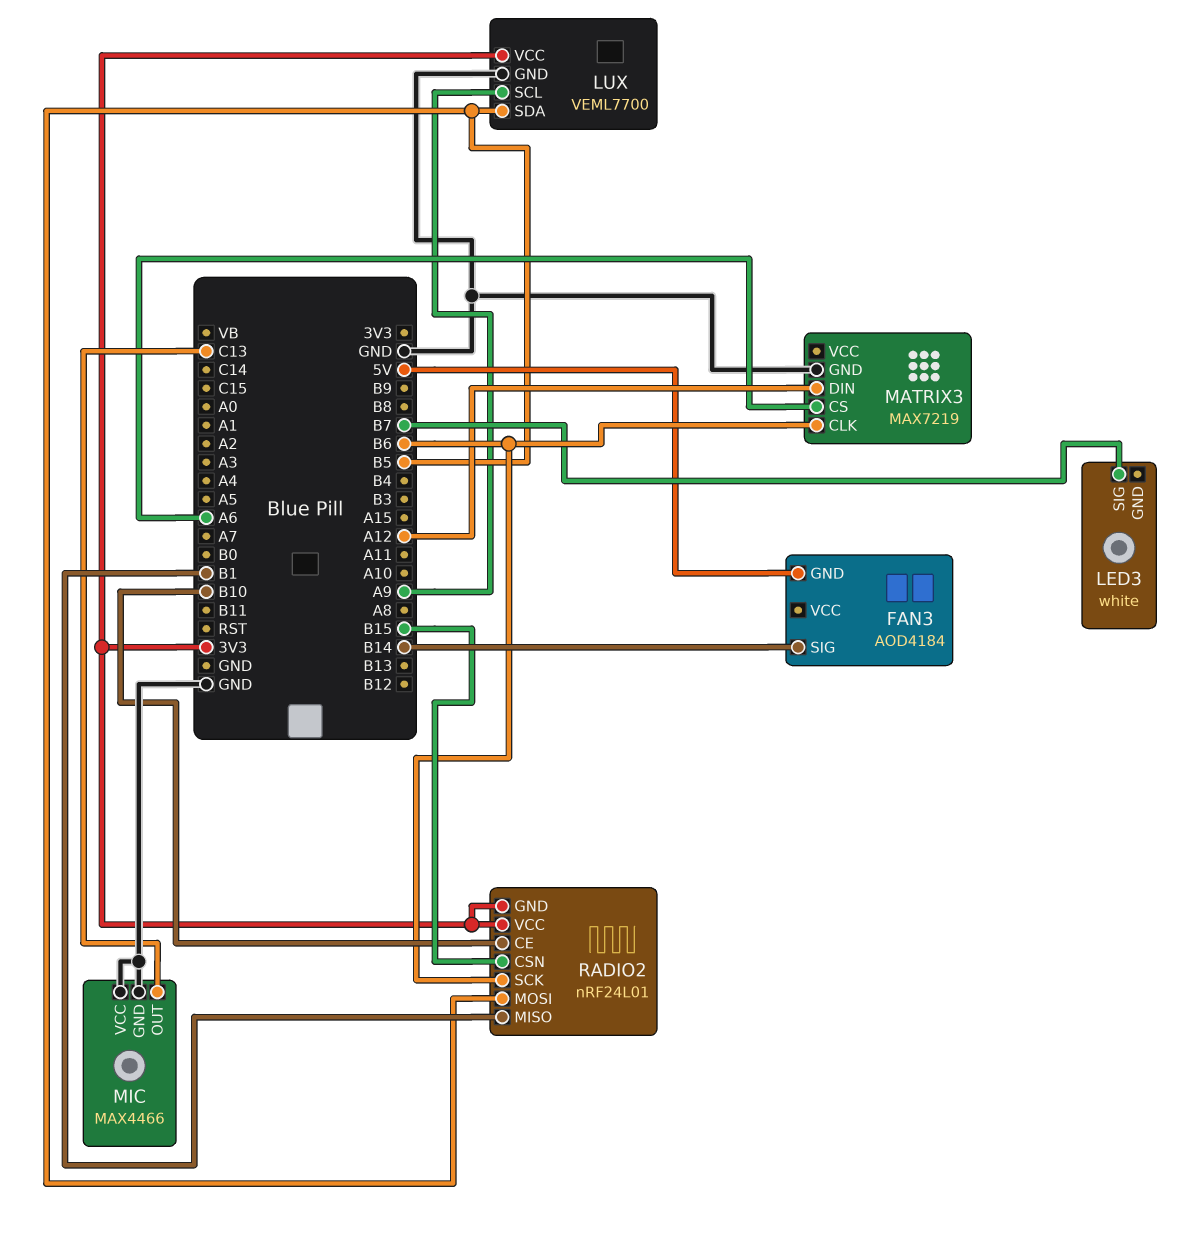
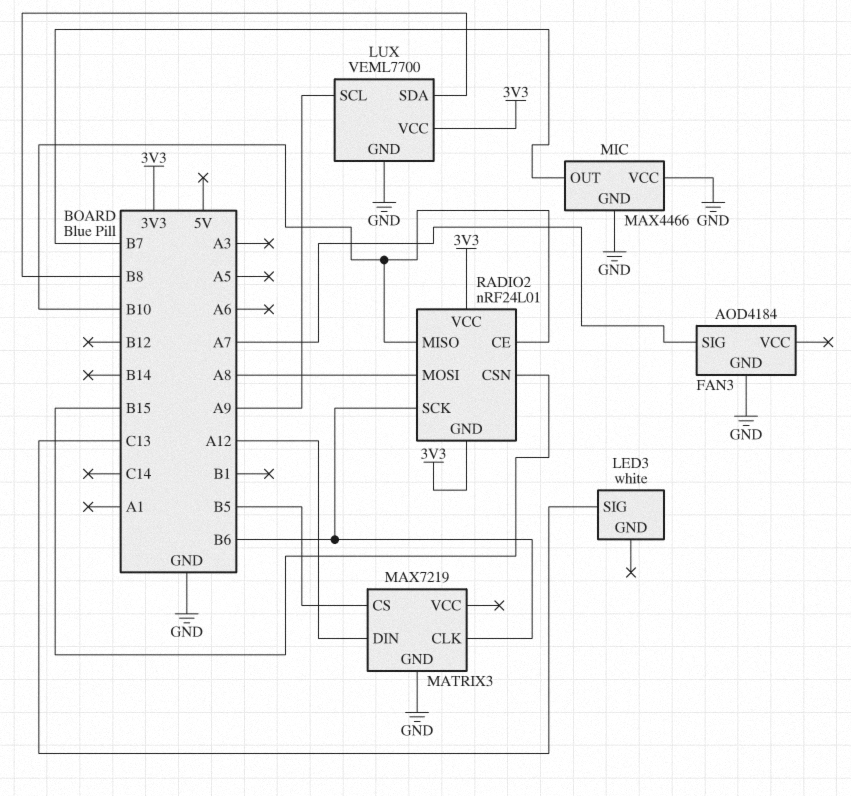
FAN3 pin GND: 5V -> GND
FAN3 pin SIG: B14 -> A7
LED3 pin SIG: B7 -> C13
LUX pin SDA: B5 -> B8
MATRIX3 pin CS: A6 -> B5
MIC pin OUT: C13 -> B7
RADIO2 pin MISO: B1 -> B10
RADIO2 pin MOSI: B5 -> A8

